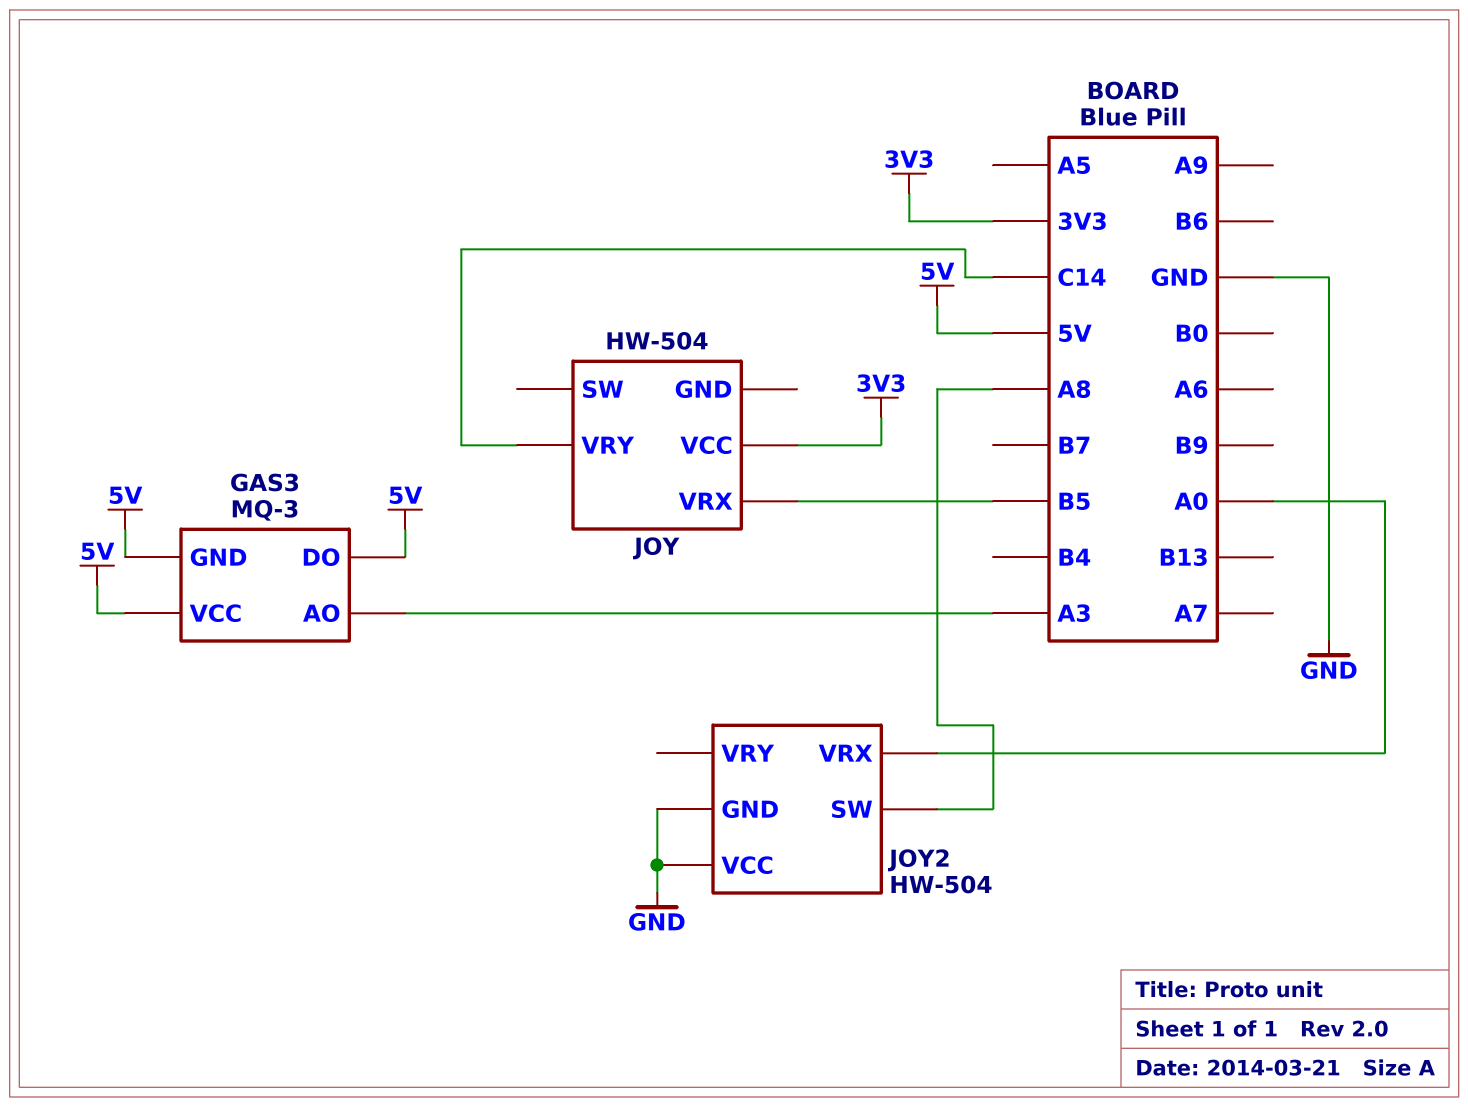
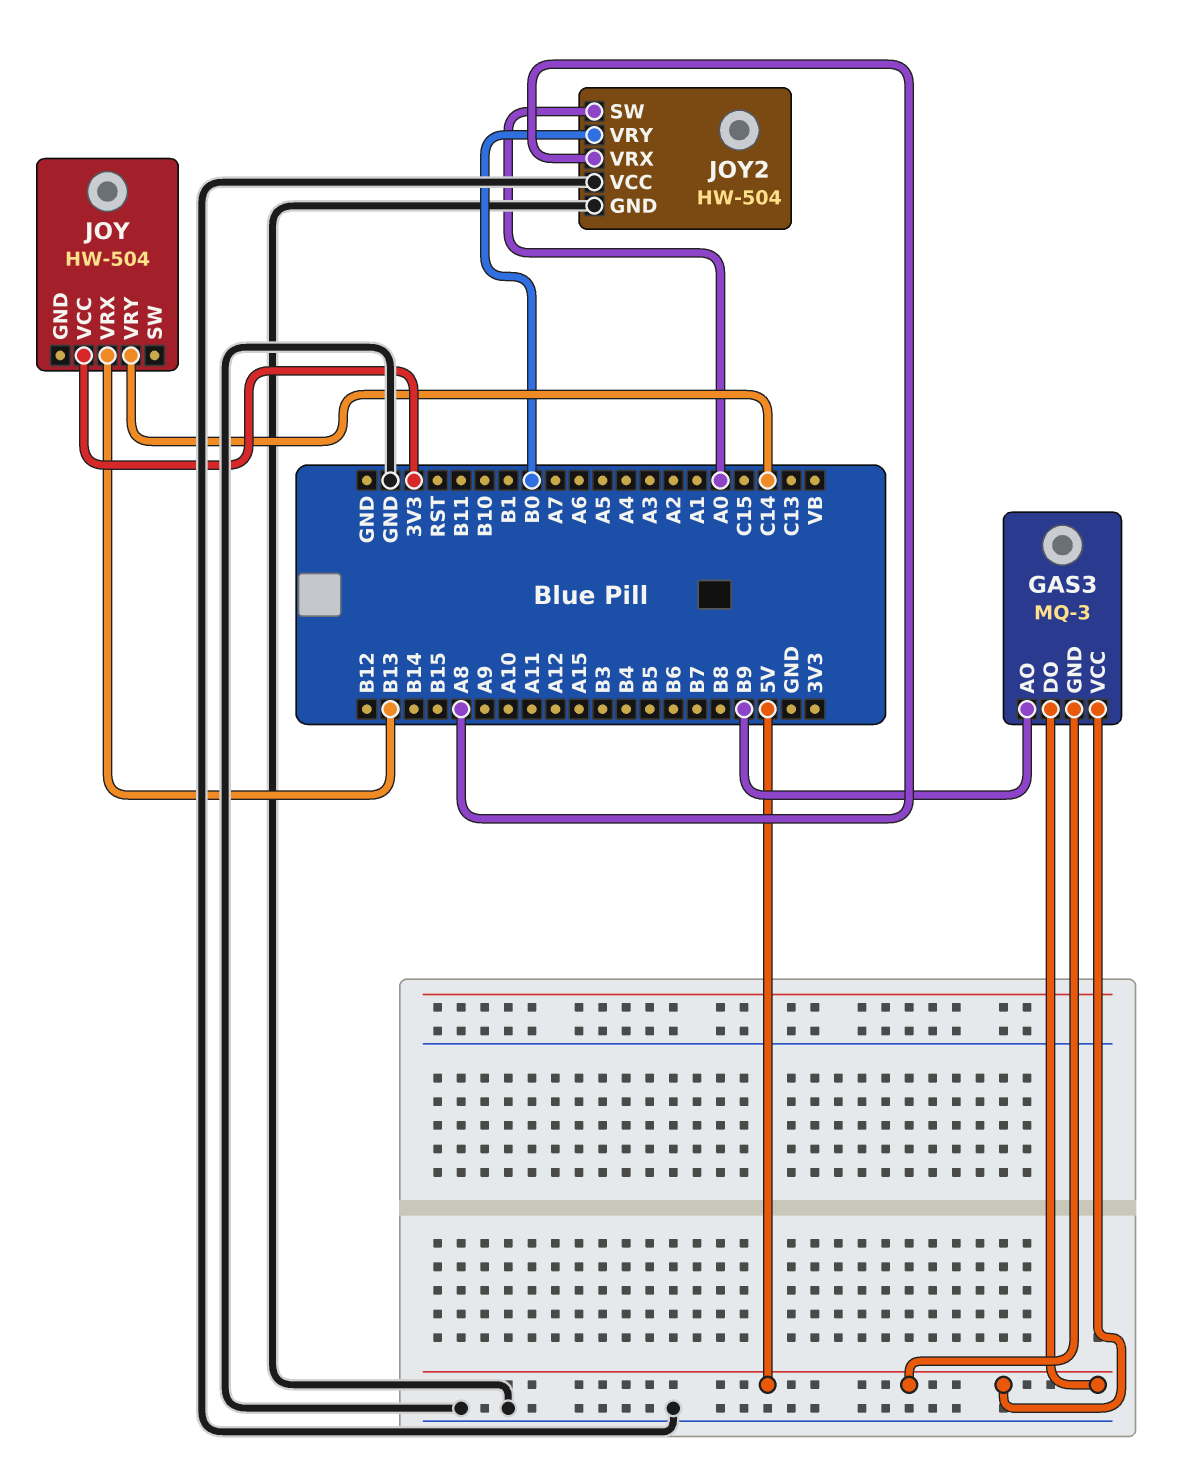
GAS3 pin AO: A3 -> B9
JOY pin VRX: B5 -> B13
JOY2 pin SW: A8 -> A0
JOY2 pin VRX: A0 -> A8
JOY2 pin VRY: none -> B0

